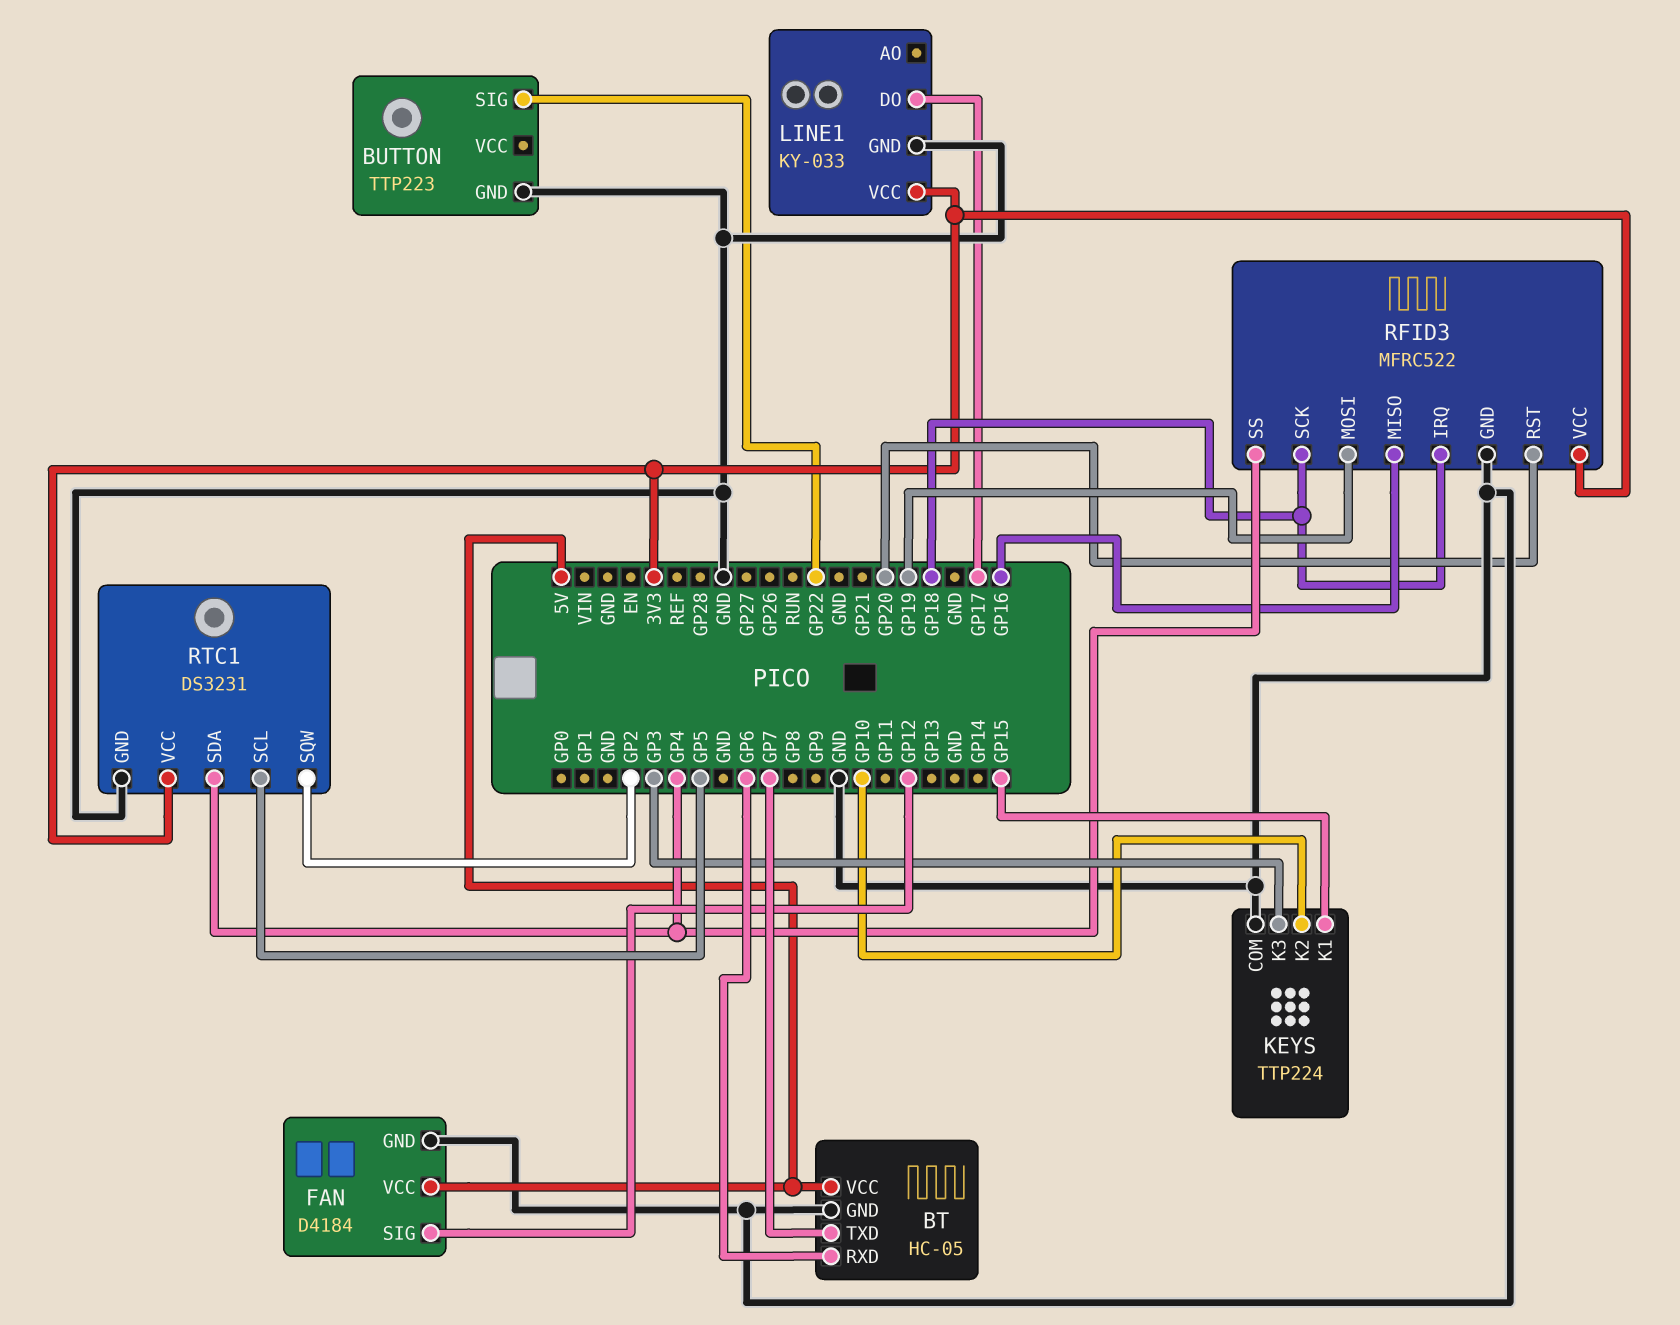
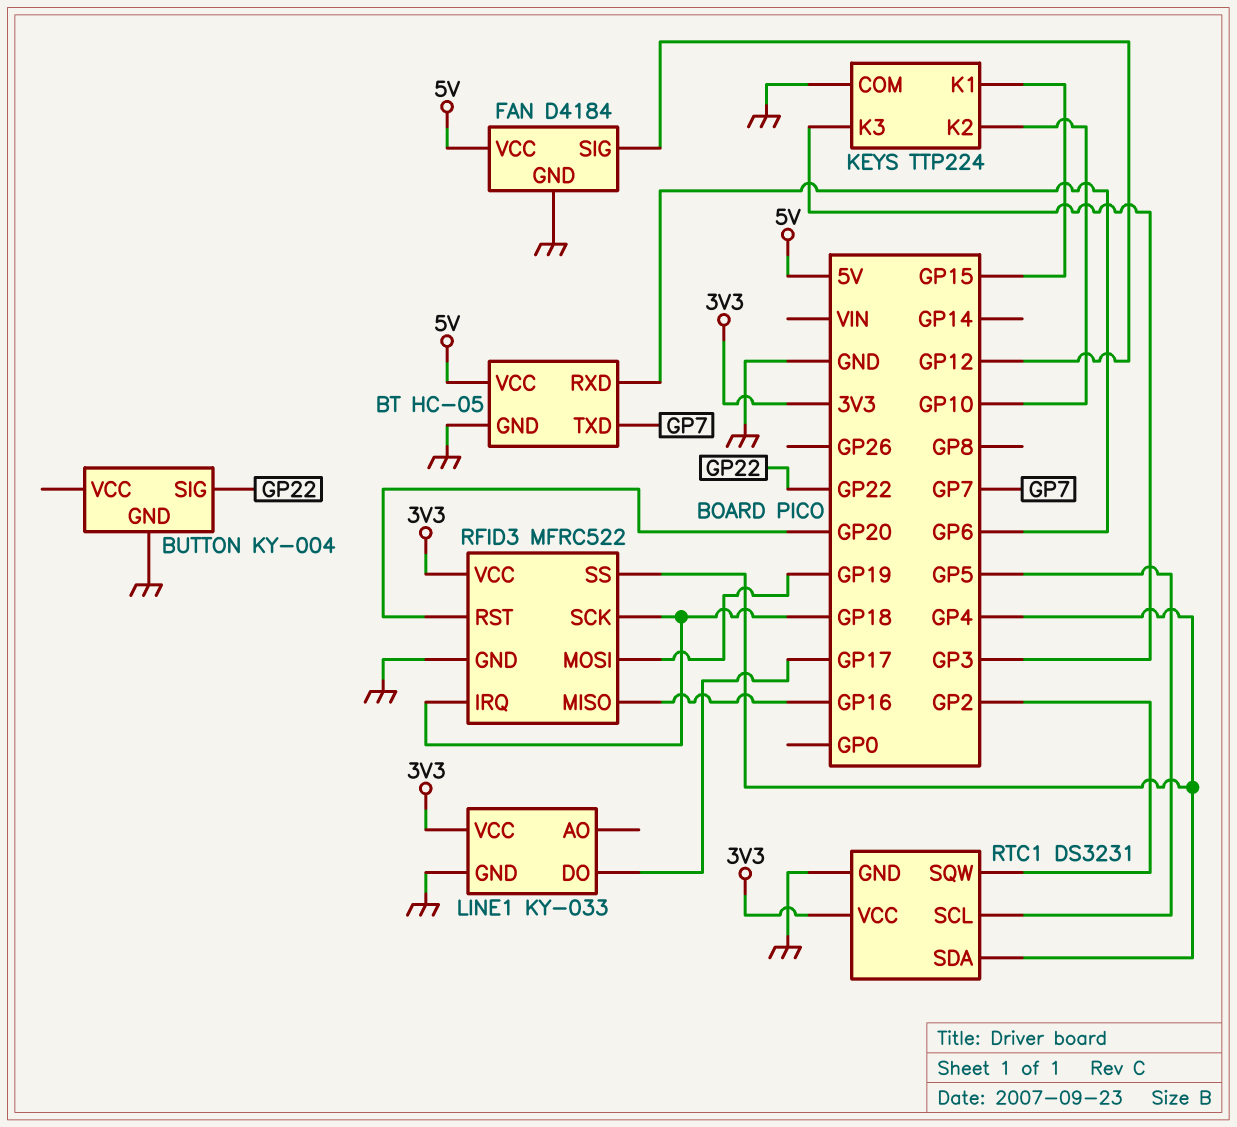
BUTTON: TTP223 -> KY-004

